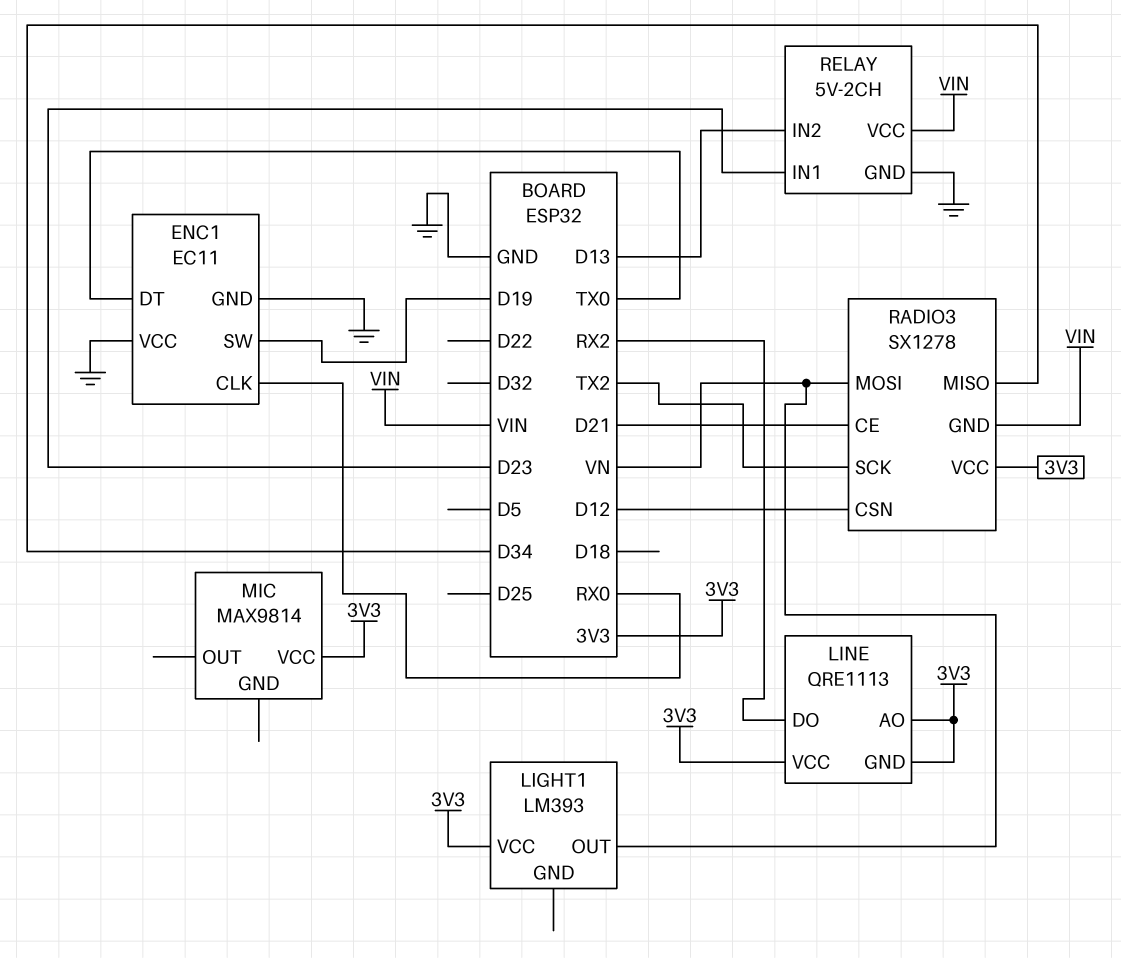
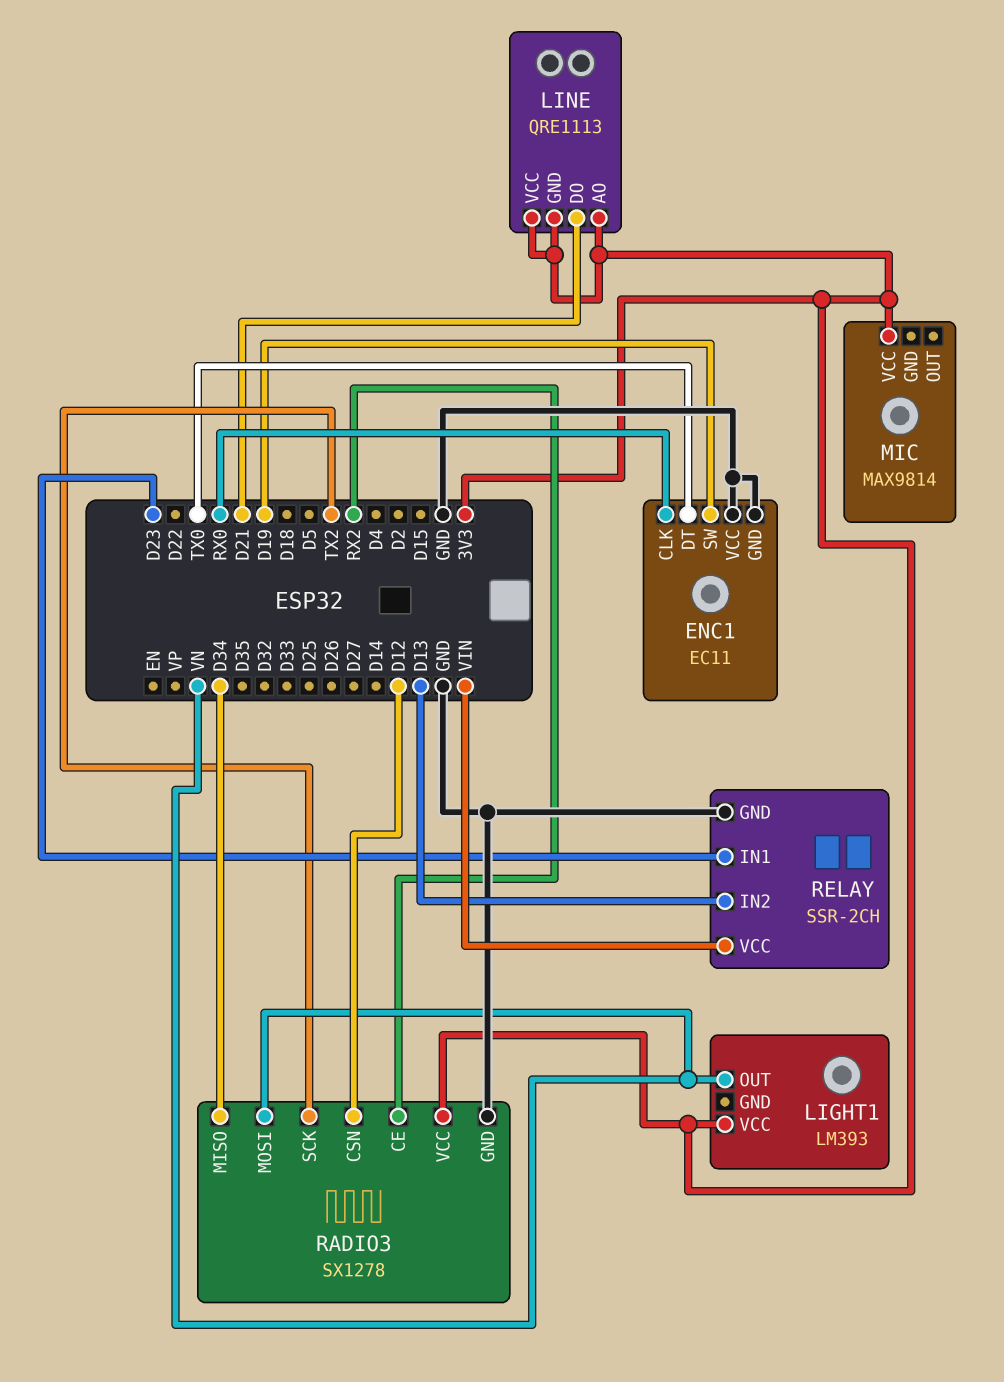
LINE pin DO: RX2 -> D21
RADIO3 pin CE: D21 -> RX2
RADIO3 pin GND: VIN -> GND
RELAY: 5V-2CH -> SSR-2CH

